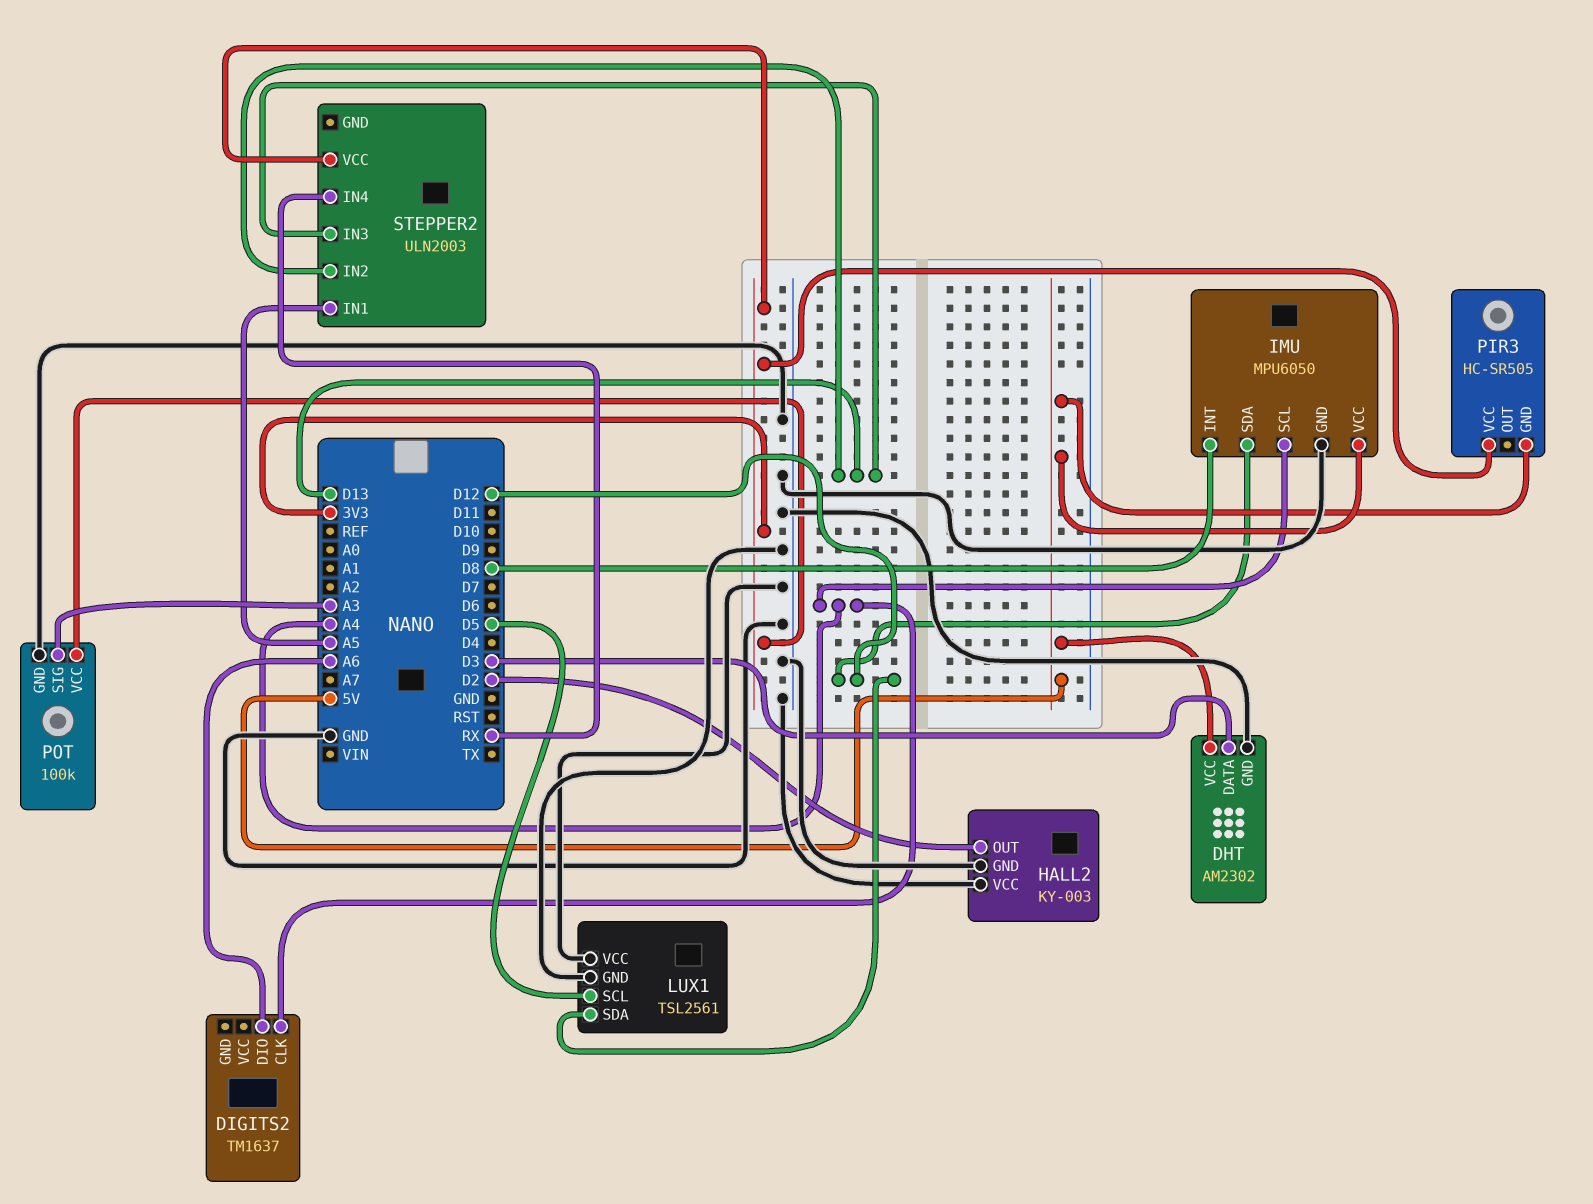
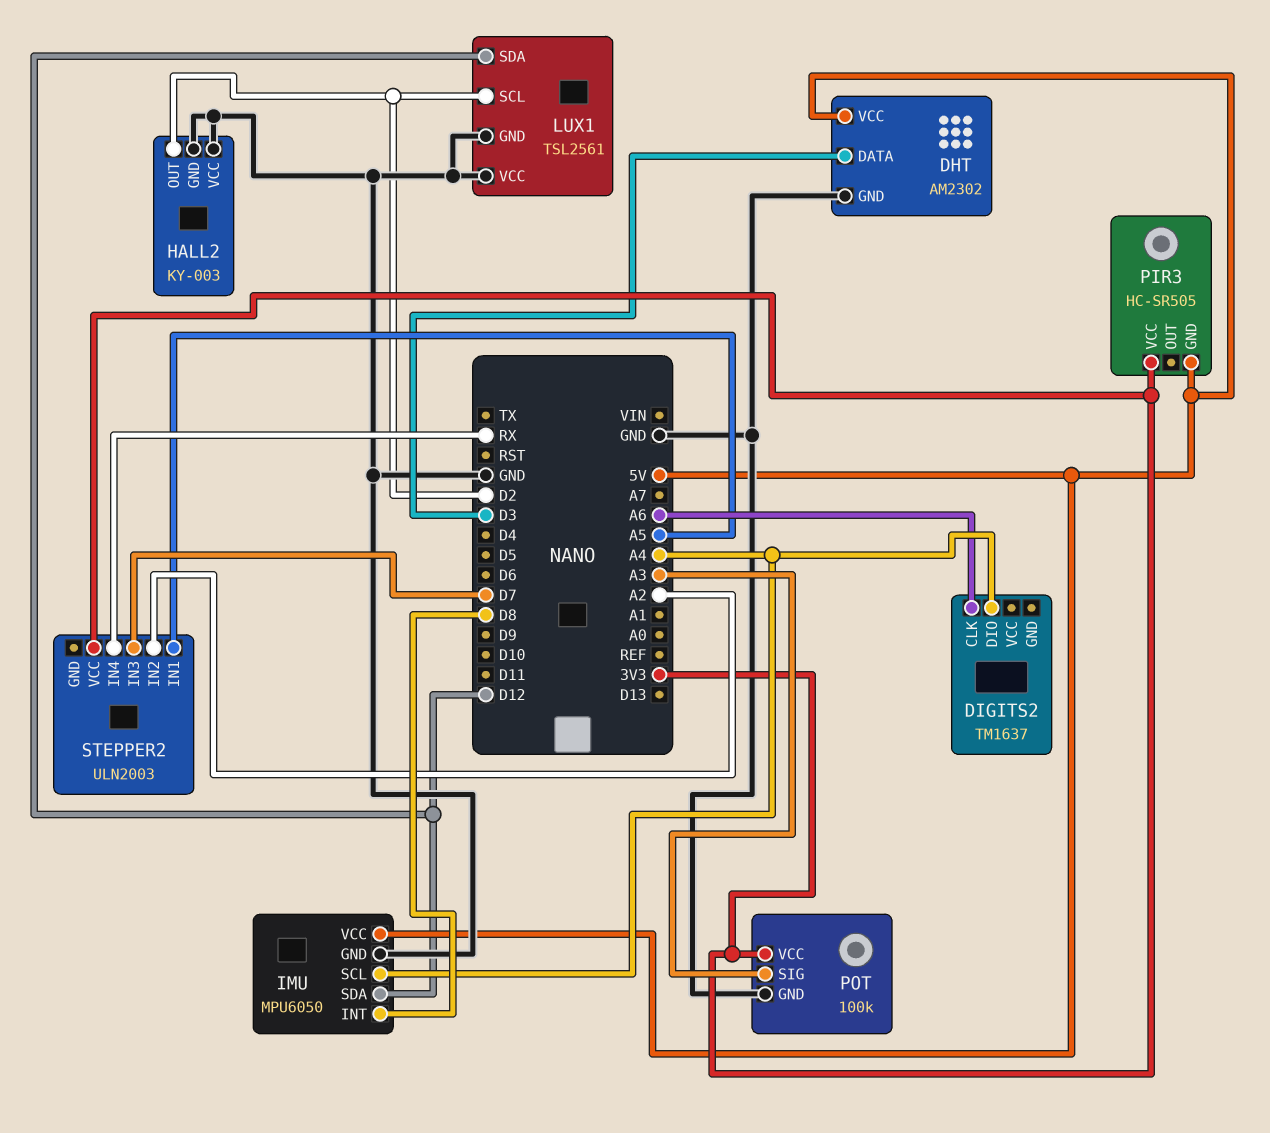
DIGITS2 pin CLK: A4 -> A6
DIGITS2 pin DIO: A6 -> A4
LUX1 pin SCL: D5 -> D2
STEPPER2 pin IN2: D13 -> A2
STEPPER2 pin IN3: D13 -> D7

